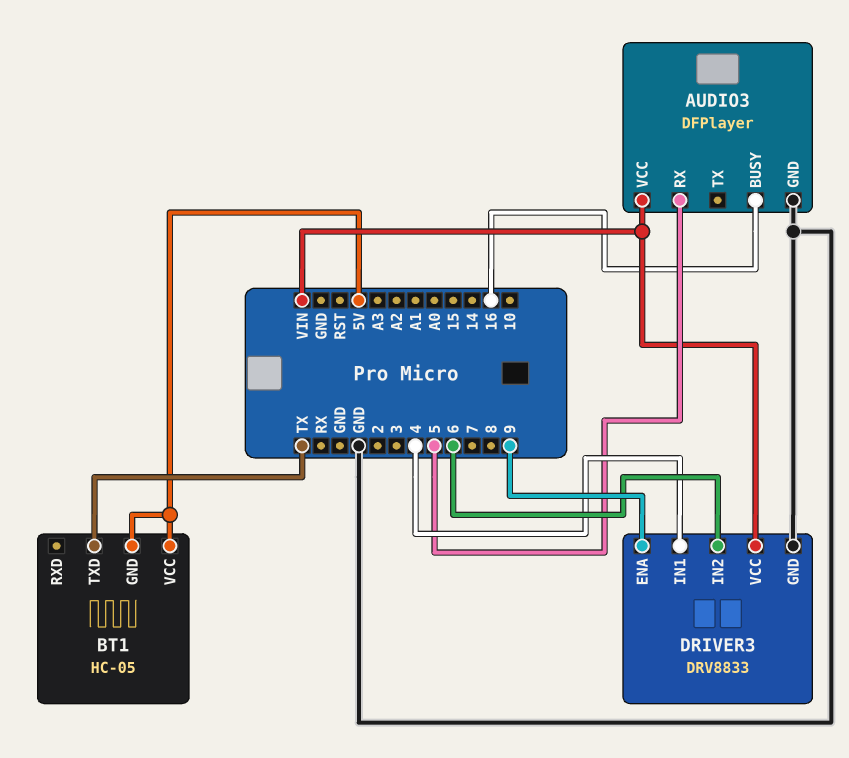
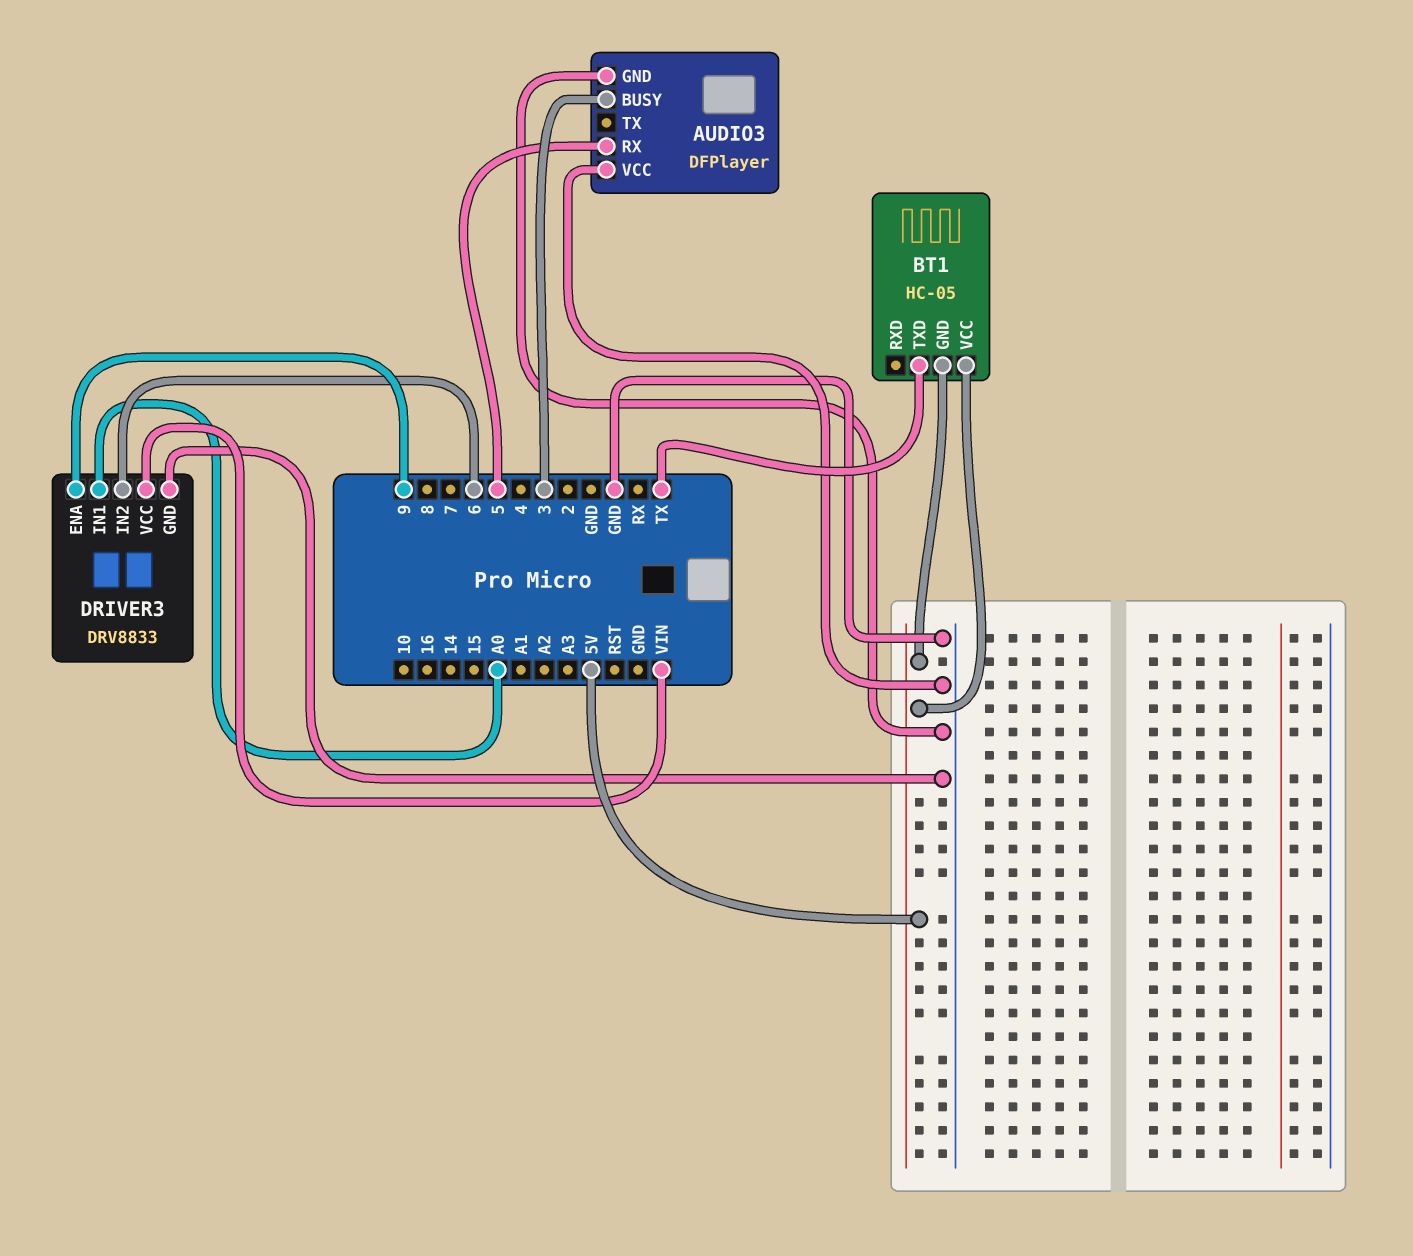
AUDIO3 pin BUSY: 16 -> 3
AUDIO3 pin VCC: VIN -> GND
DRIVER3 pin IN1: 4 -> A0

